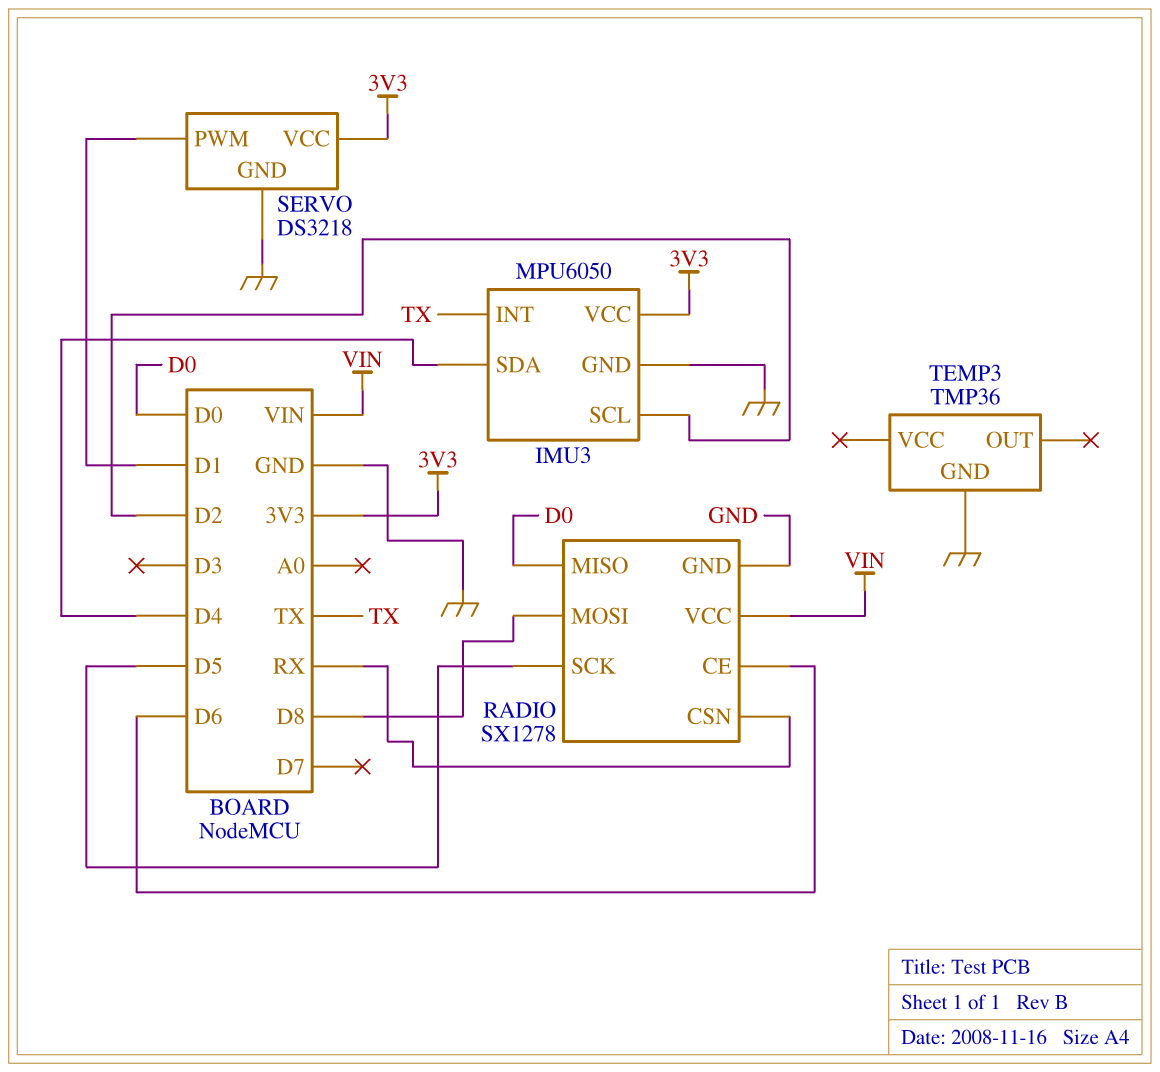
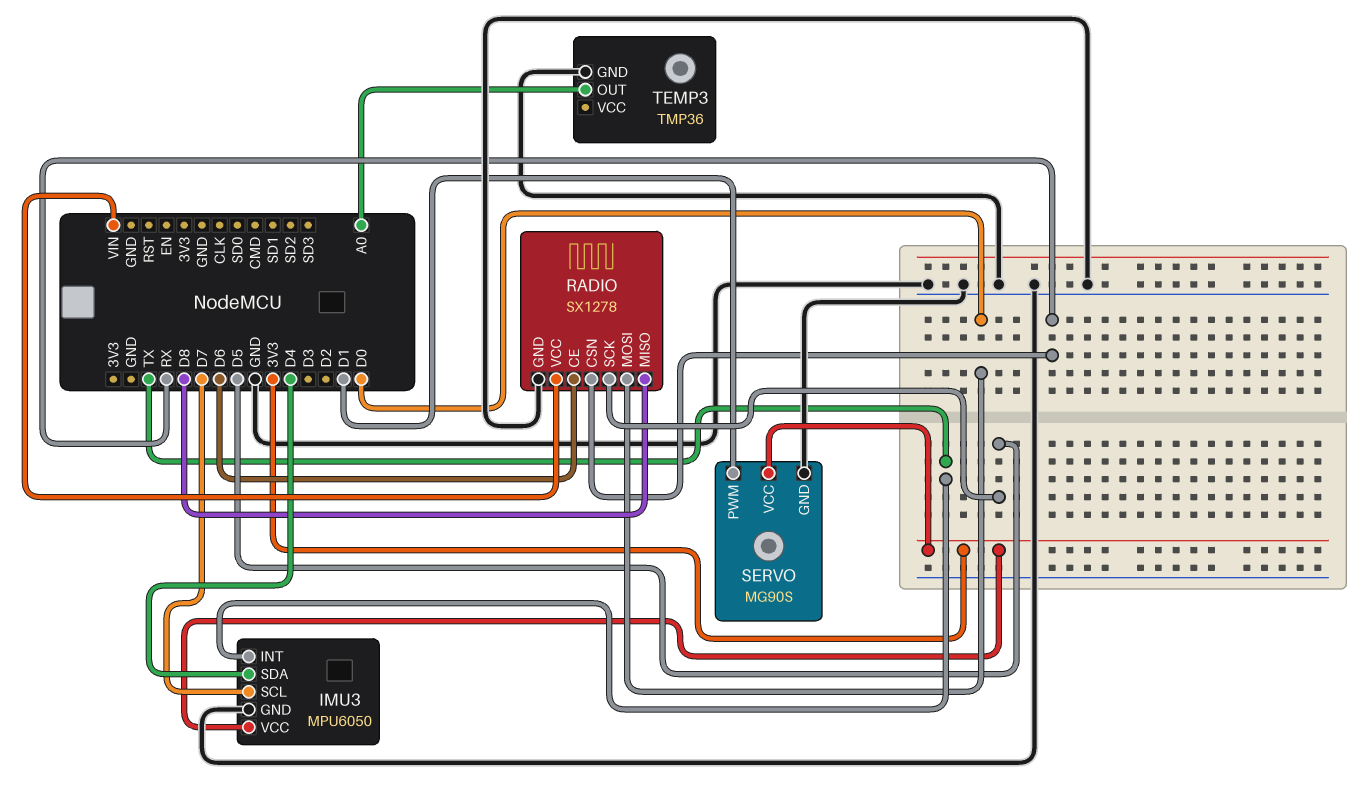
IMU3 pin SCL: D2 -> D7
RADIO pin MISO: D0 -> D8
RADIO pin MOSI: D8 -> D0
SERVO: DS3218 -> MG90S
TEMP3 pin OUT: none -> A0

